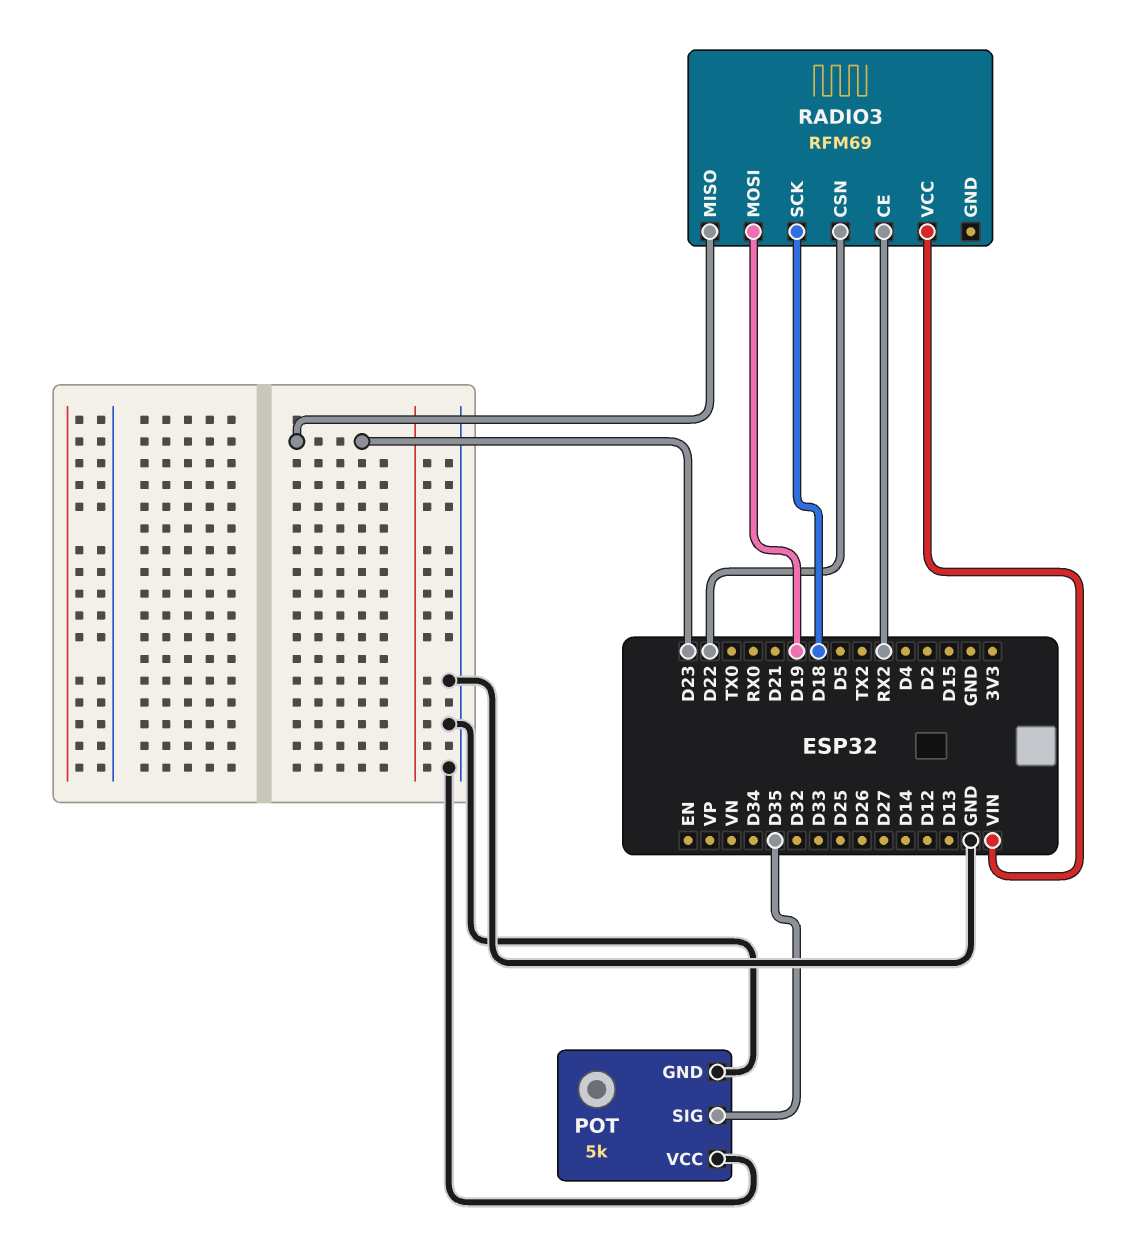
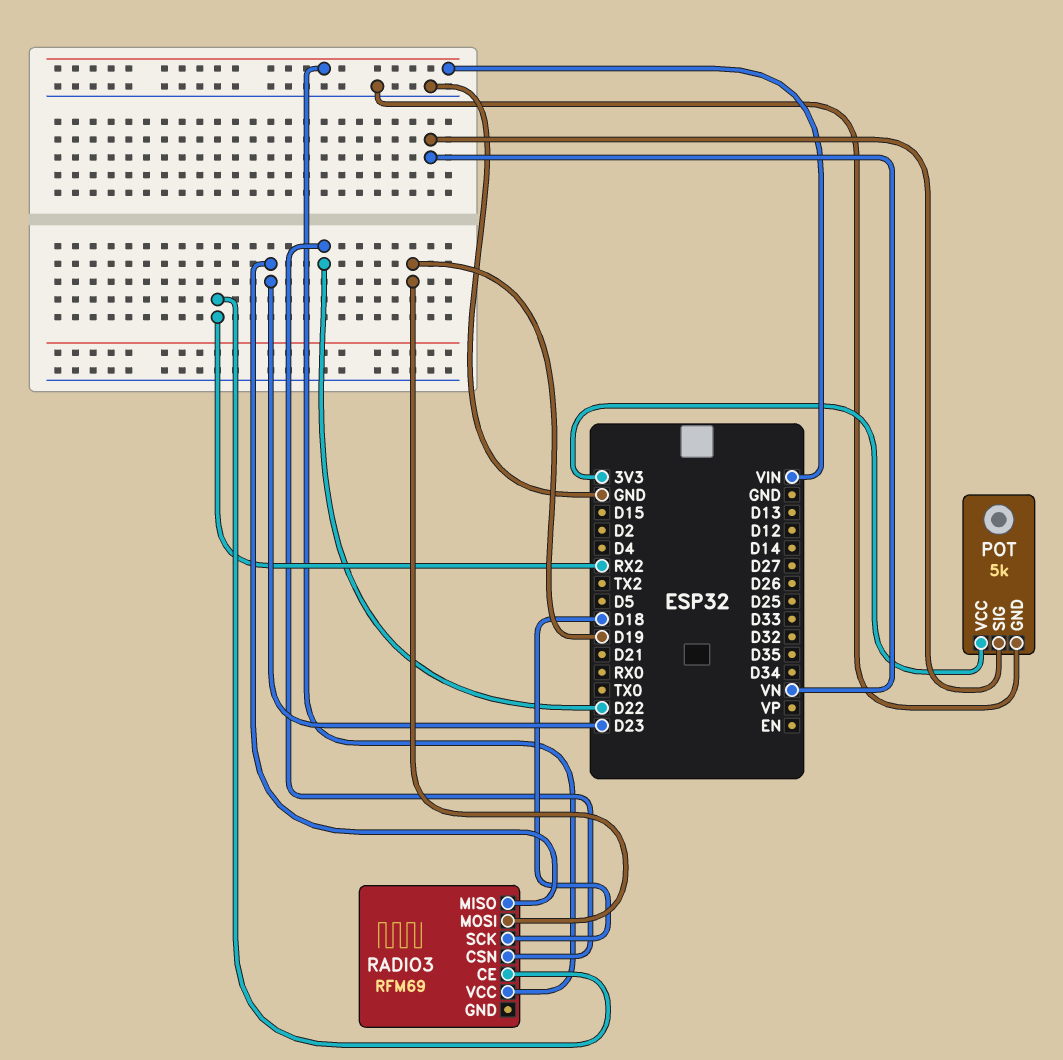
POT pin SIG: D35 -> VN
POT pin VCC: GND -> 3V3

